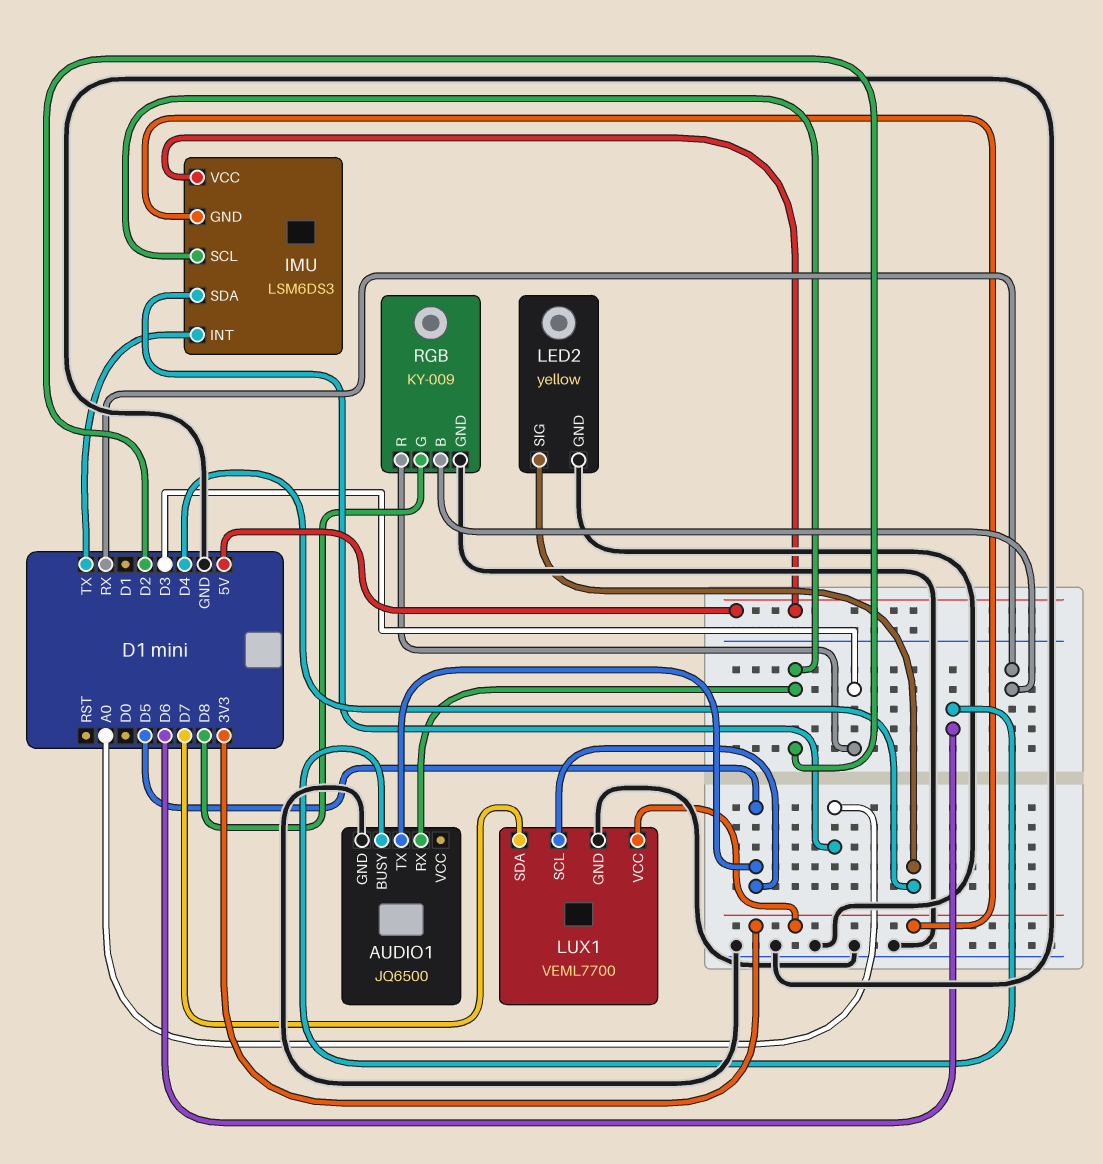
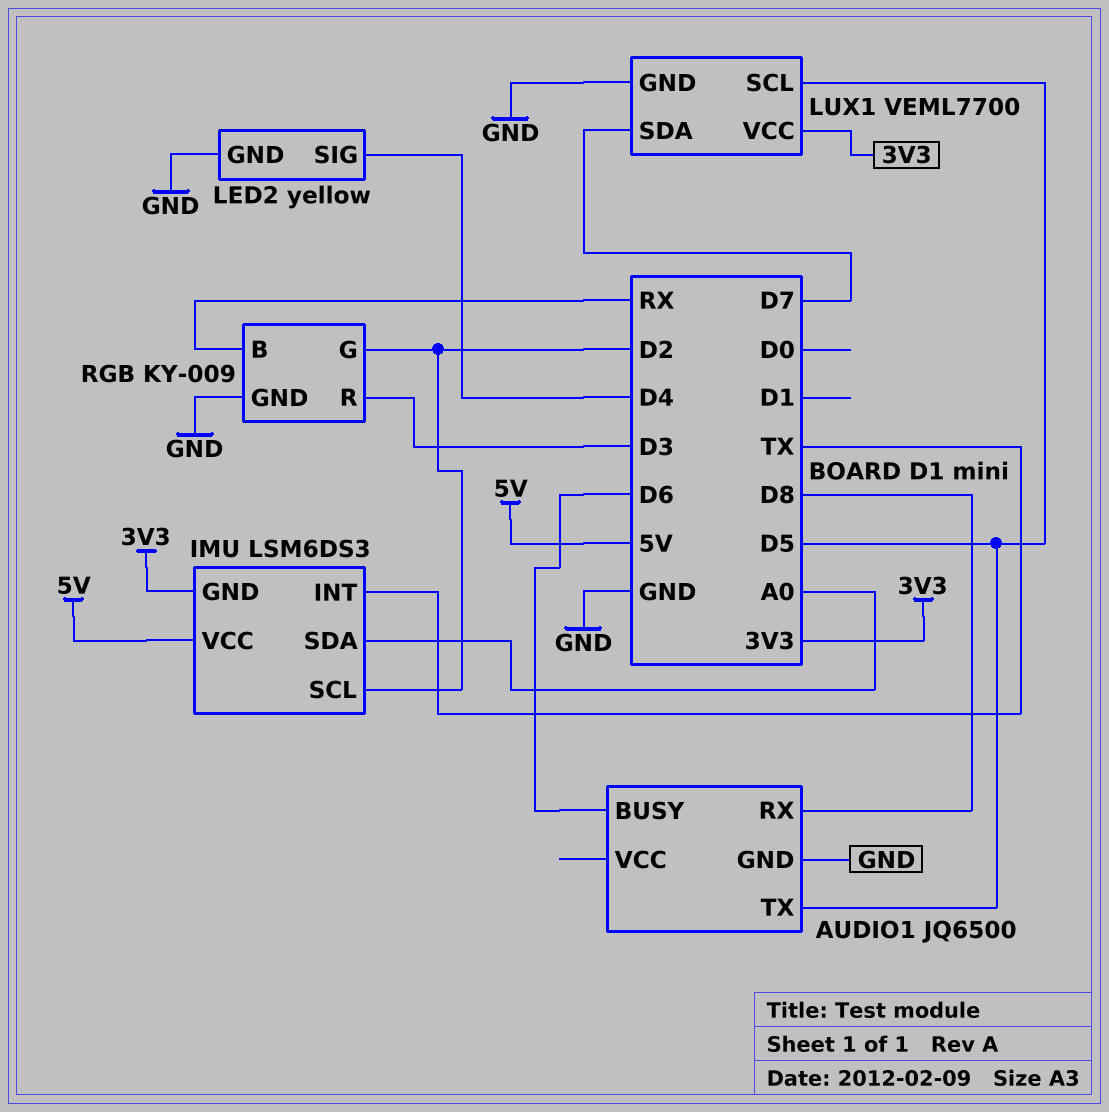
AUDIO1 pin RX: D2 -> D8
RGB pin G: D8 -> D2

